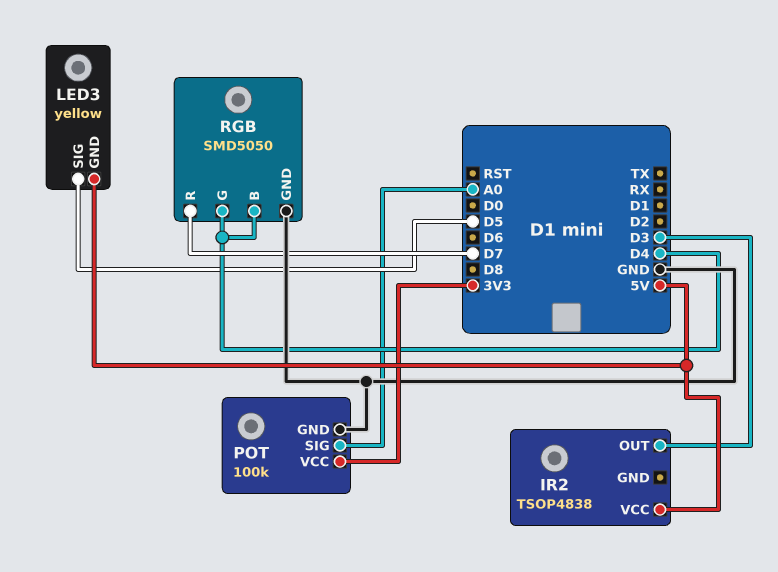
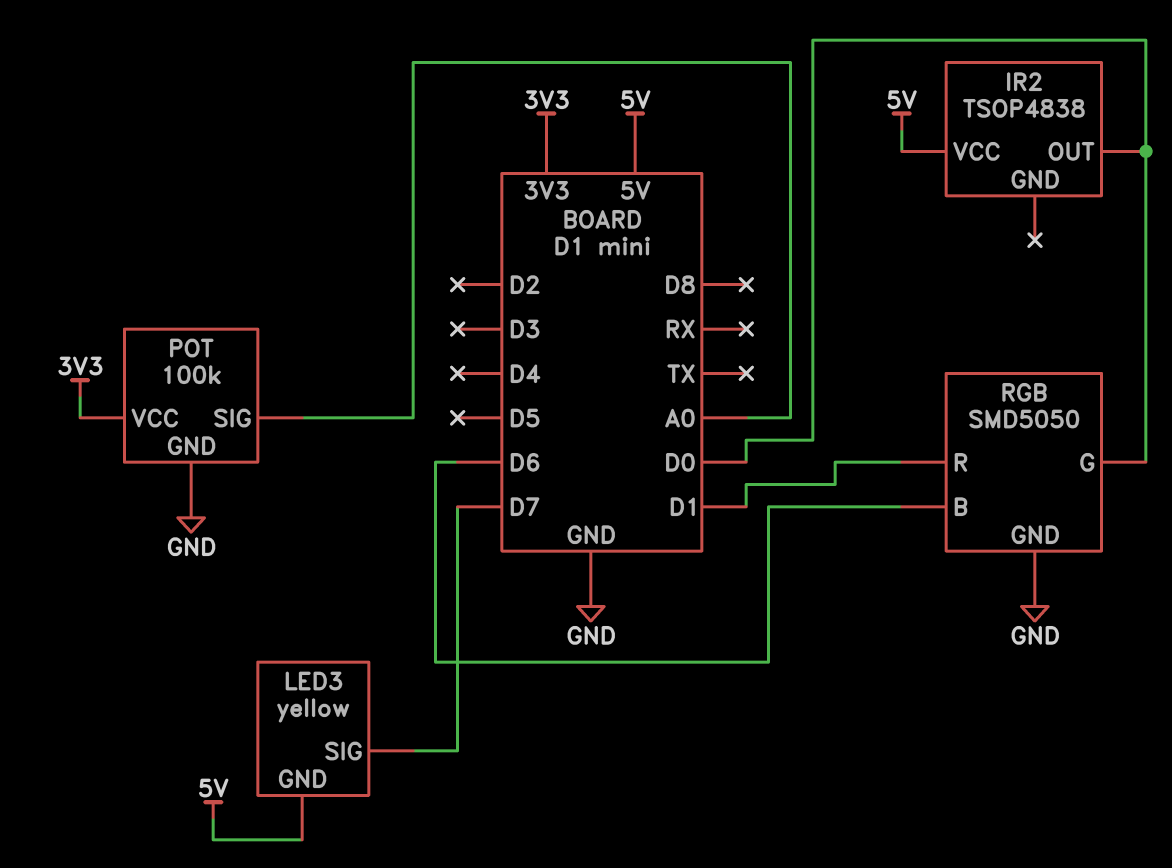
IR2 pin OUT: D3 -> D0
LED3 pin SIG: D5 -> D7
RGB pin B: D4 -> D6
RGB pin G: D4 -> D0
RGB pin R: D7 -> D1

